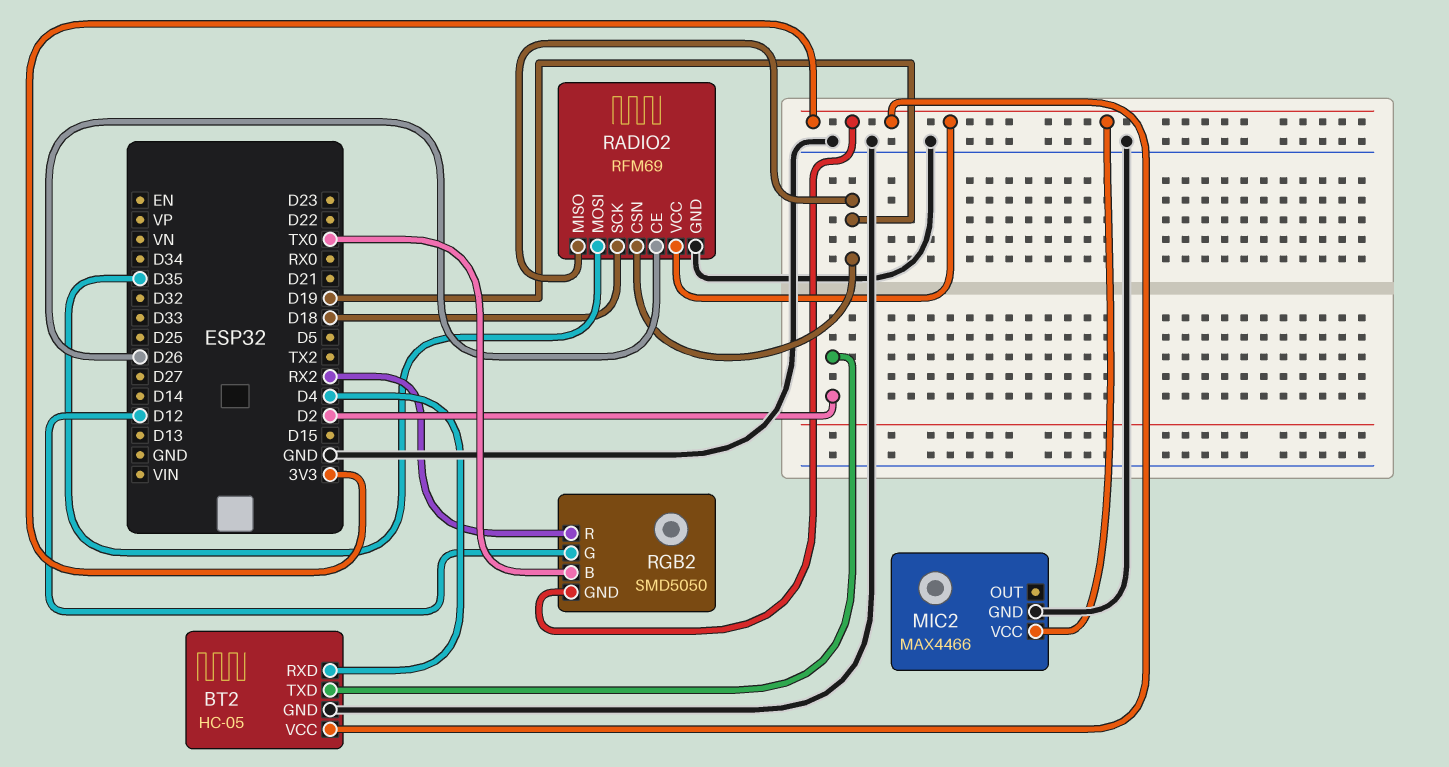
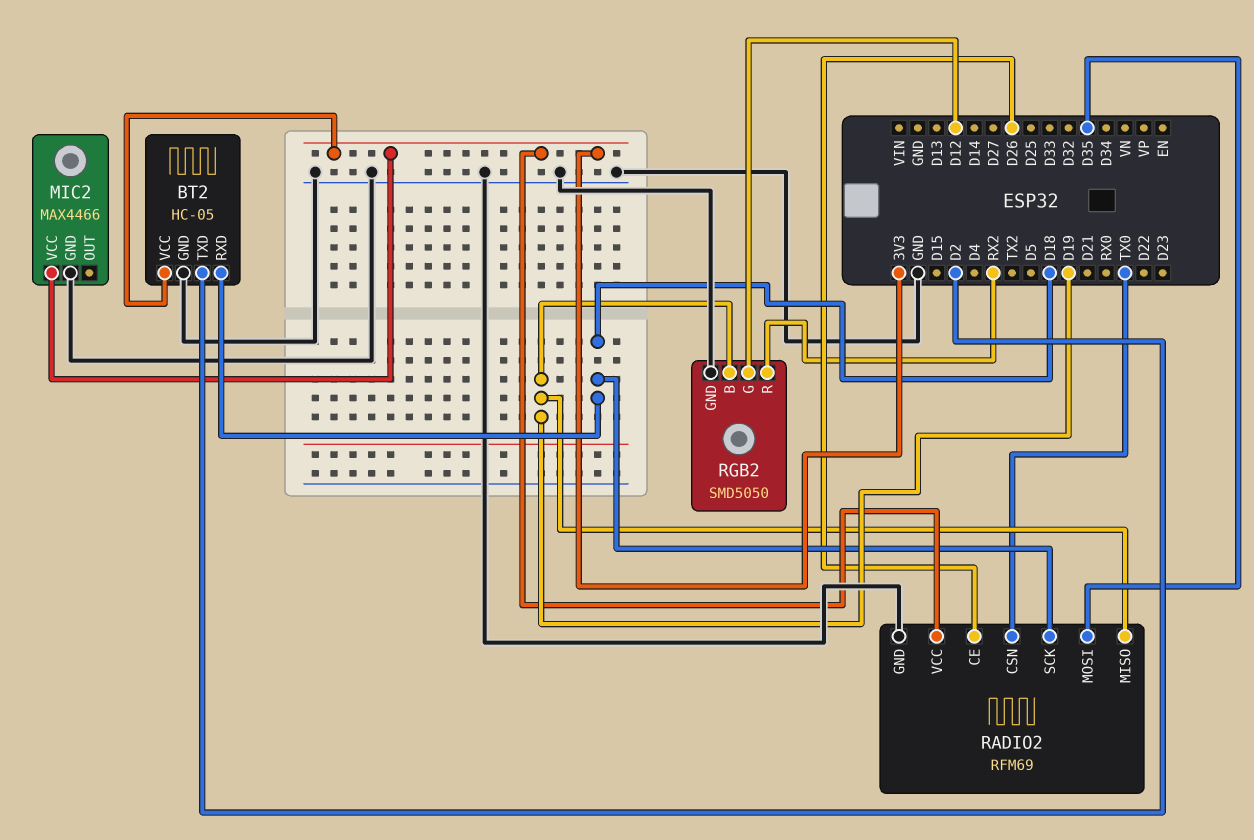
BT2 pin RXD: D4 -> D18
RADIO2 pin CSN: D19 -> TX0
RGB2 pin B: TX0 -> D19
RGB2 pin GND: 3V3 -> GND

